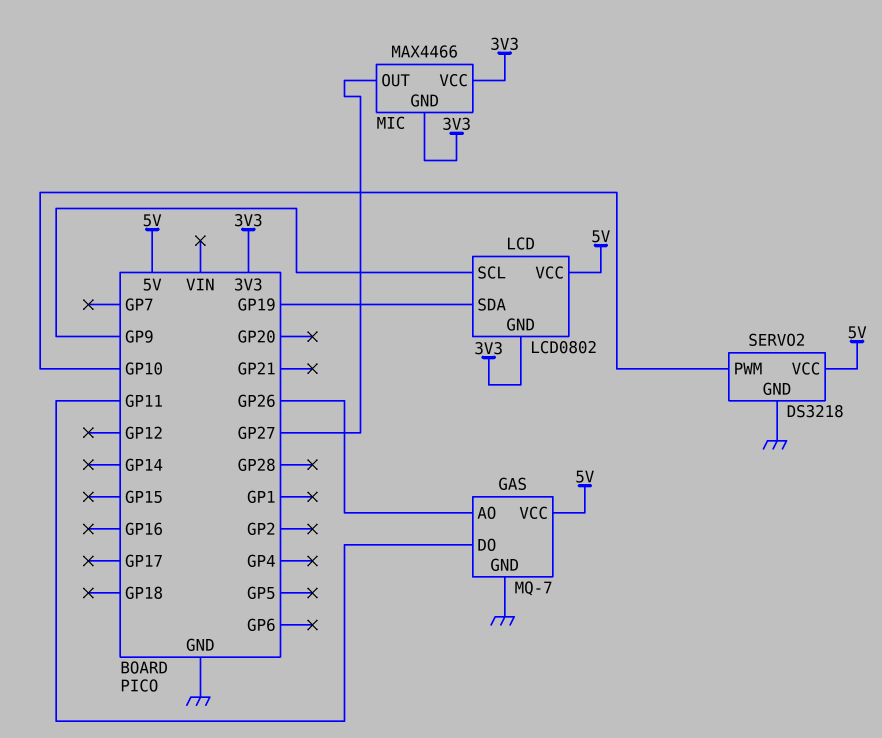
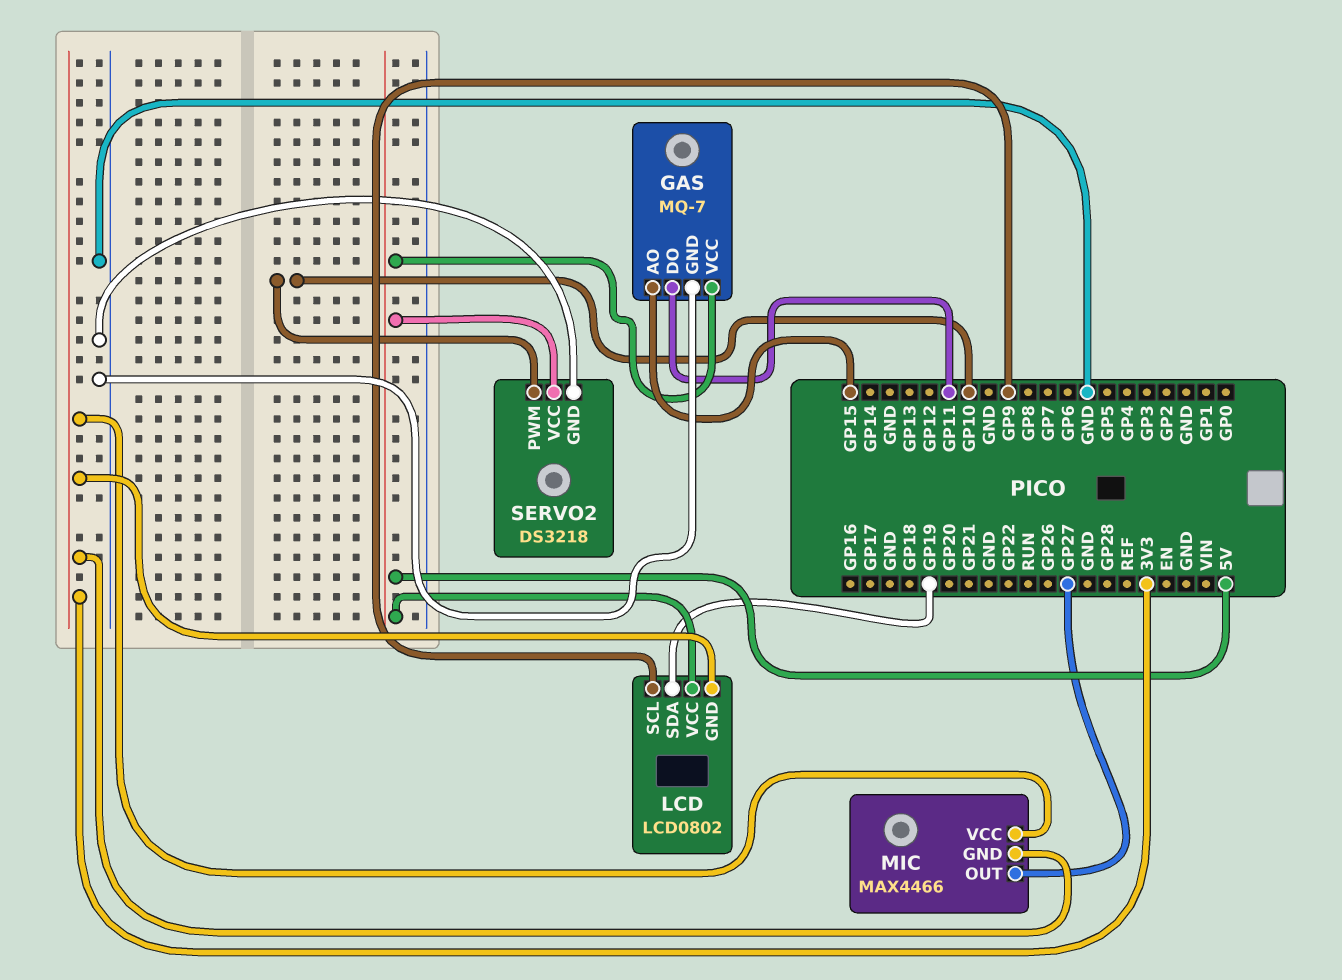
GAS pin AO: GP26 -> GP15

